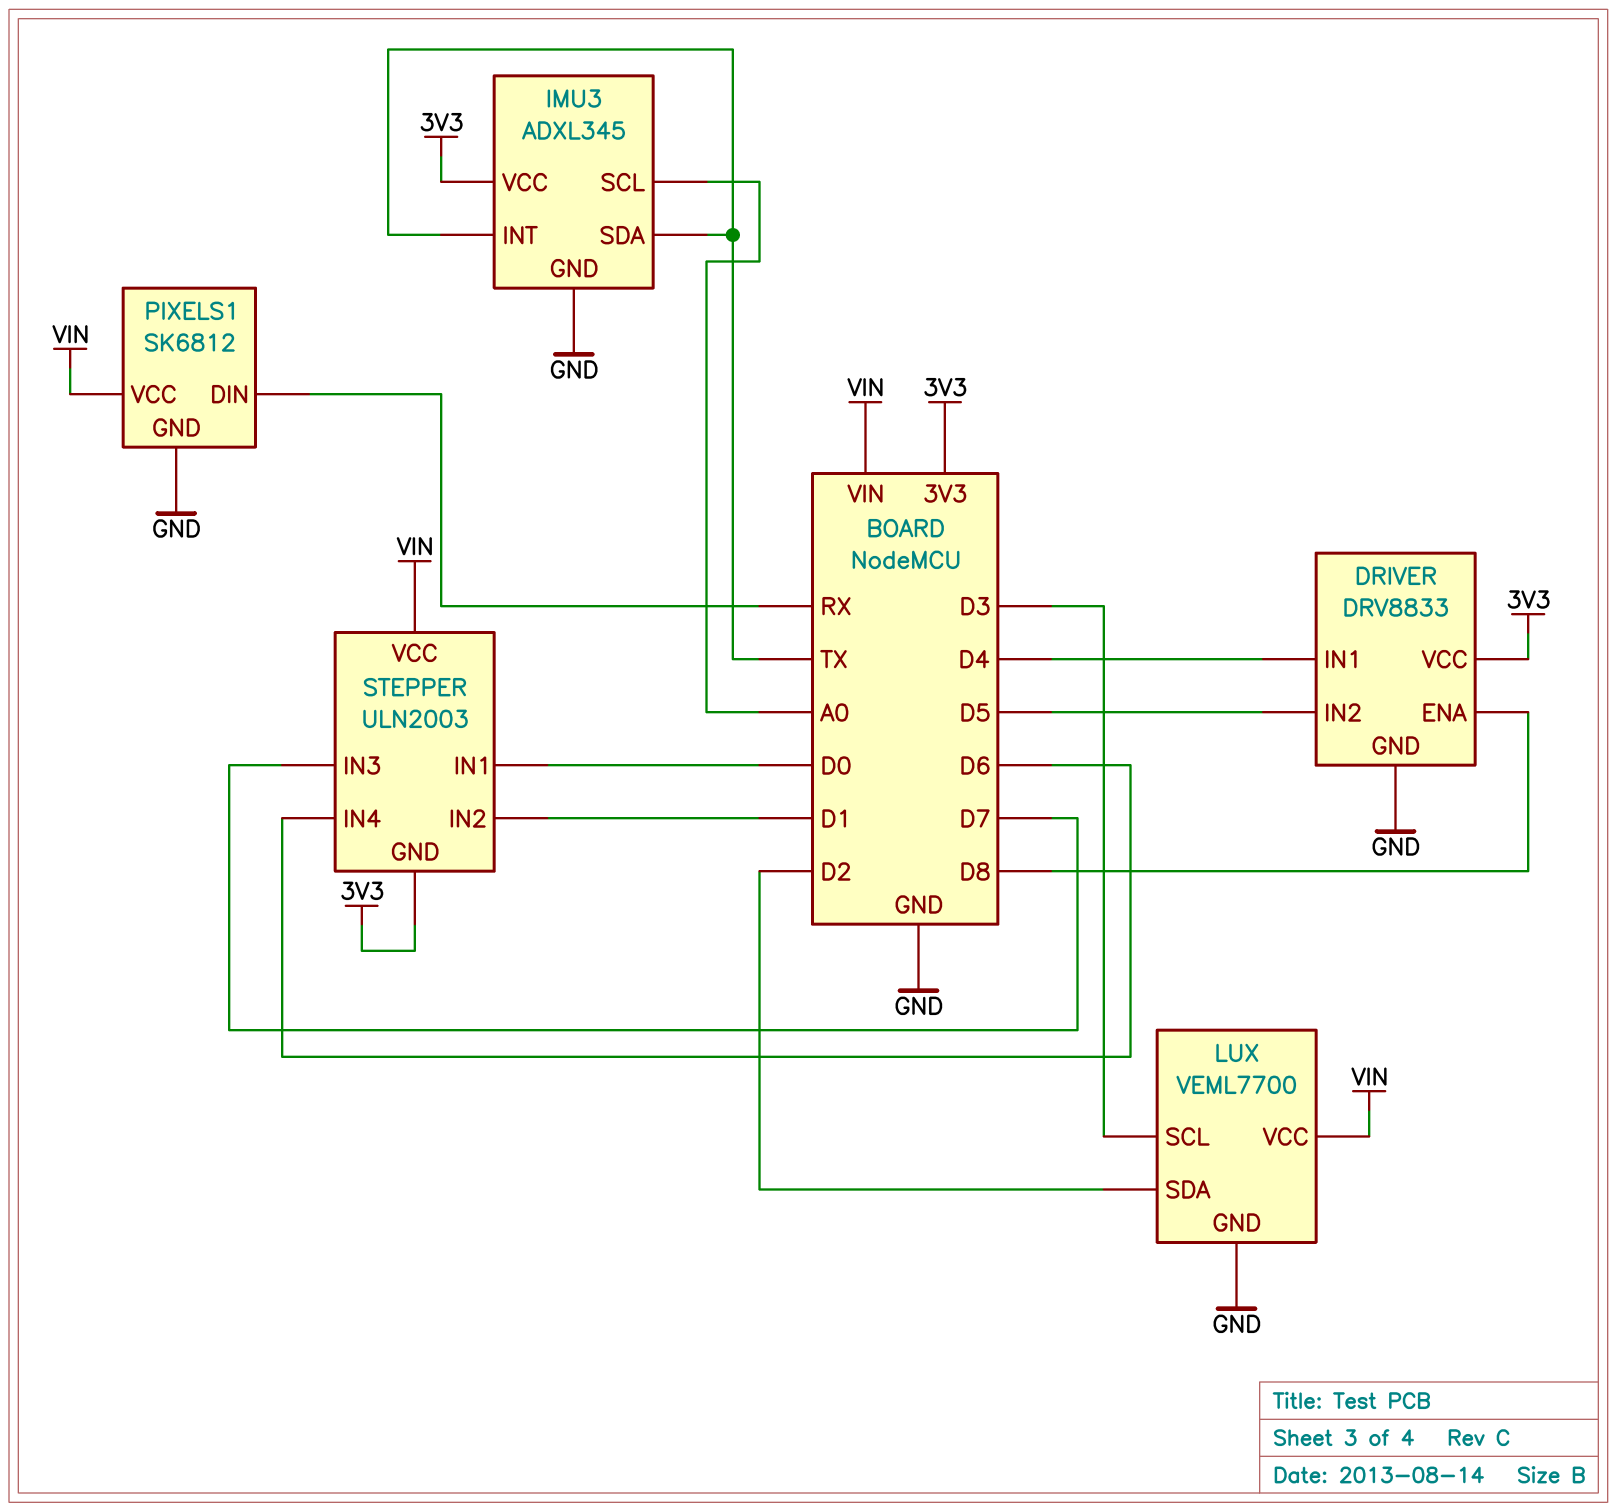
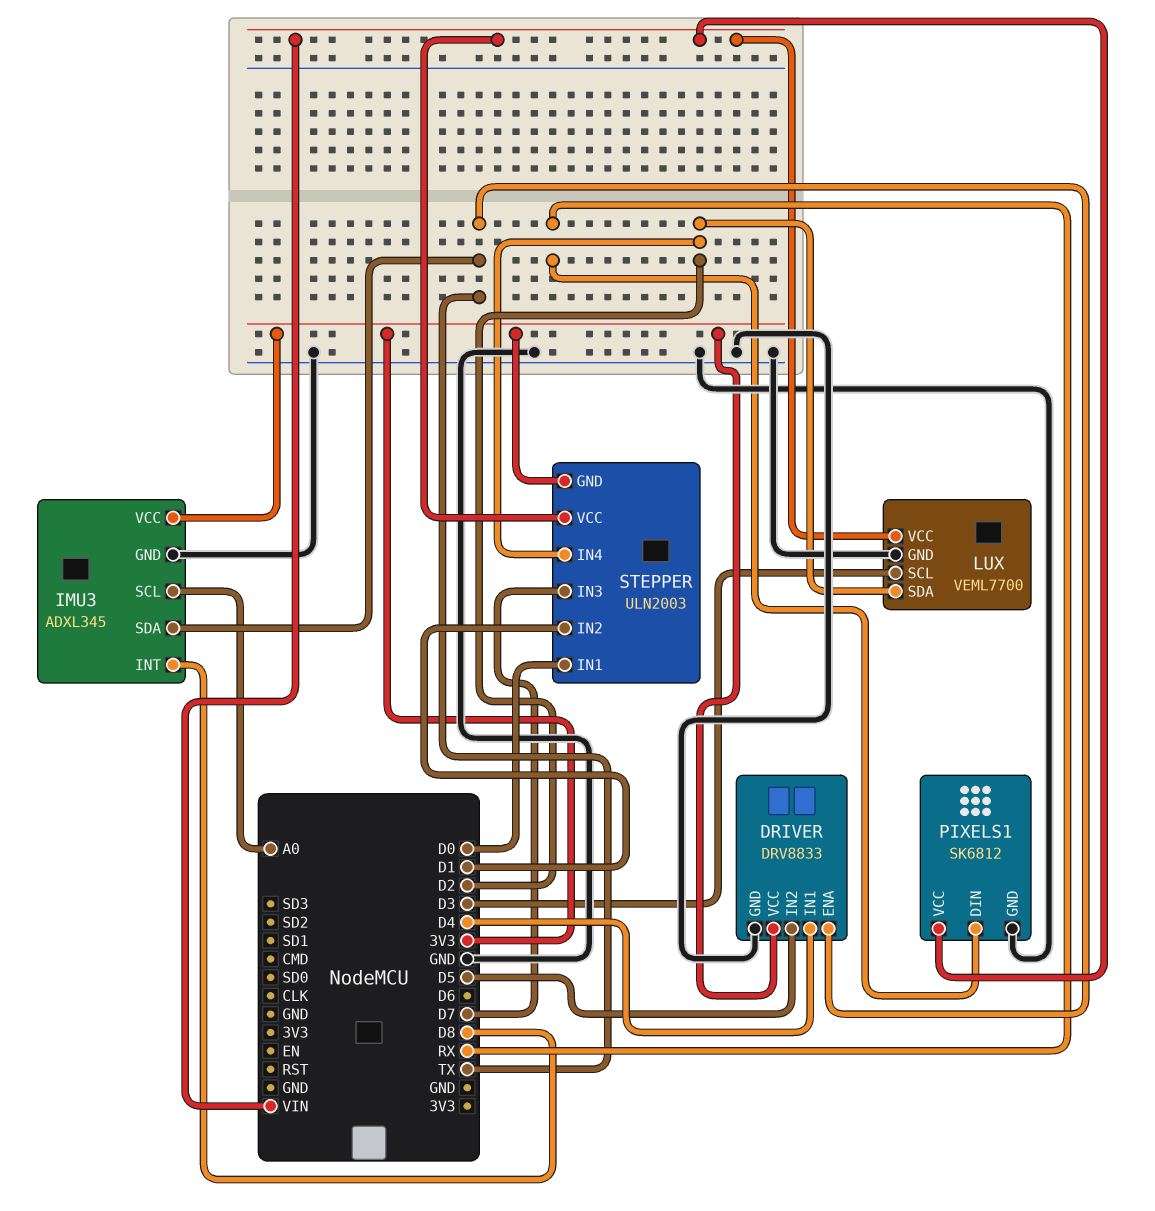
DRIVER pin ENA: D8 -> TX
IMU3 pin INT: TX -> D8
STEPPER pin IN4: D6 -> D2

